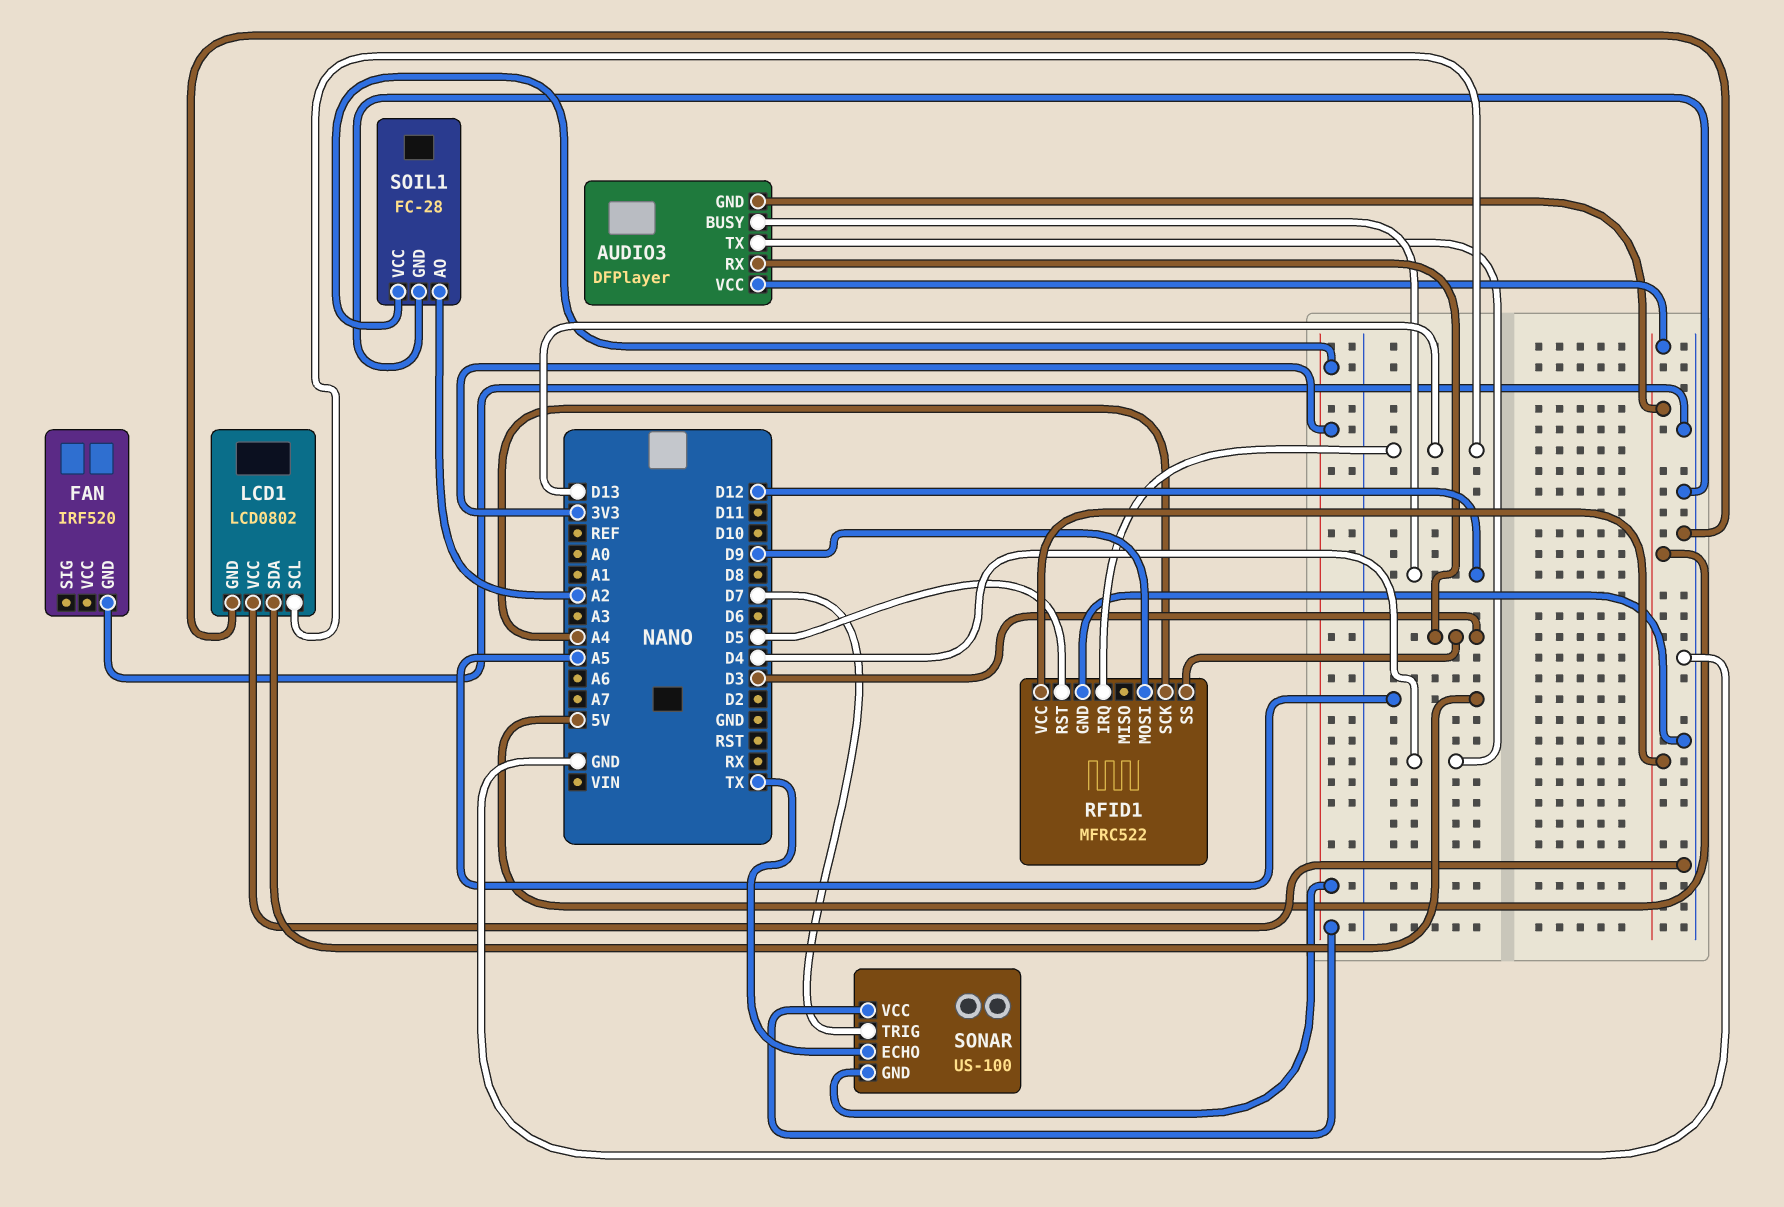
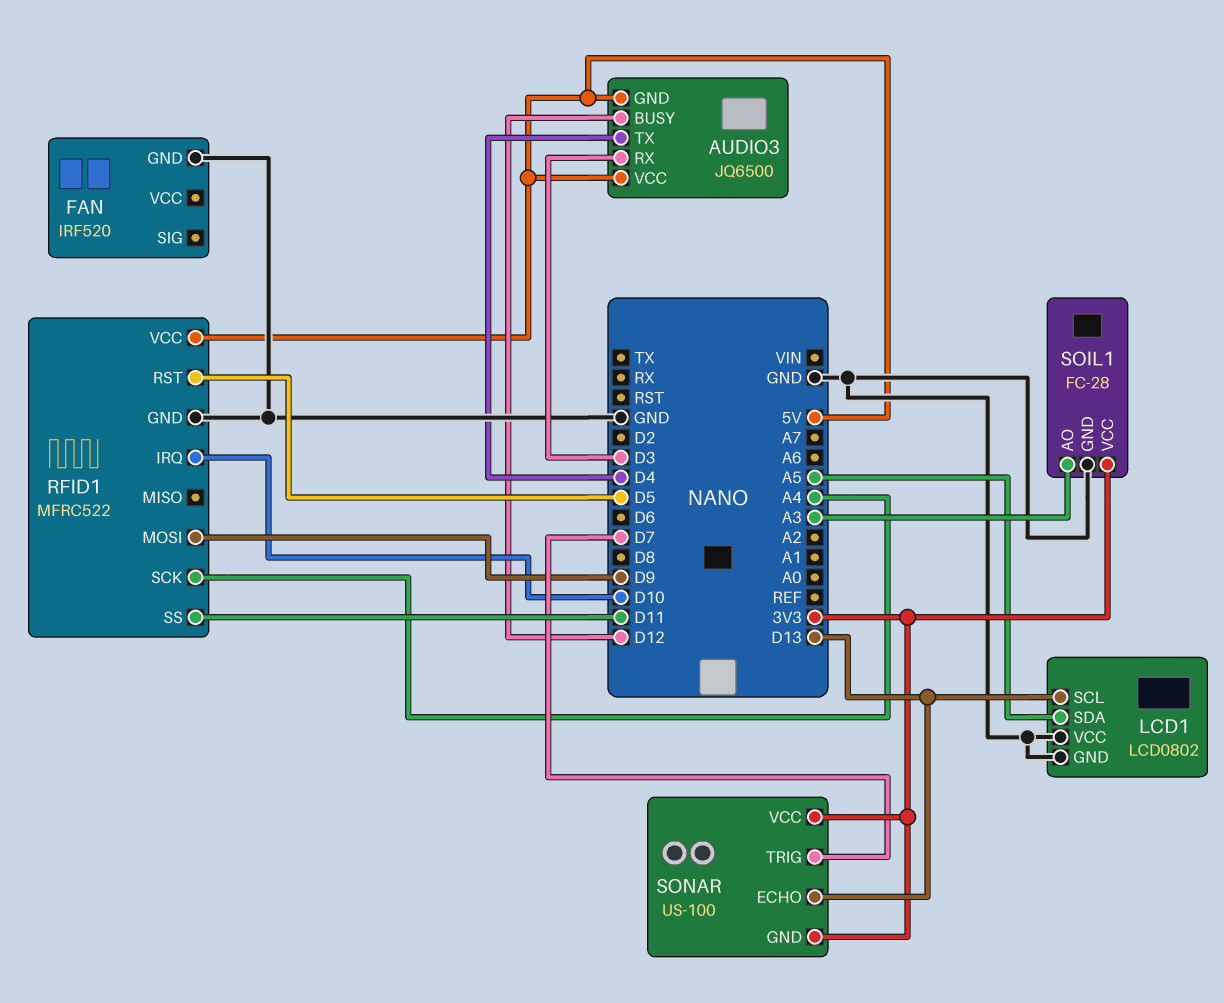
AUDIO3: DFPlayer -> JQ6500
RFID1 pin IRQ: D13 -> D10
RFID1 pin SS: D3 -> D11
SOIL1 pin AO: A2 -> A3
SONAR pin ECHO: TX -> D13

